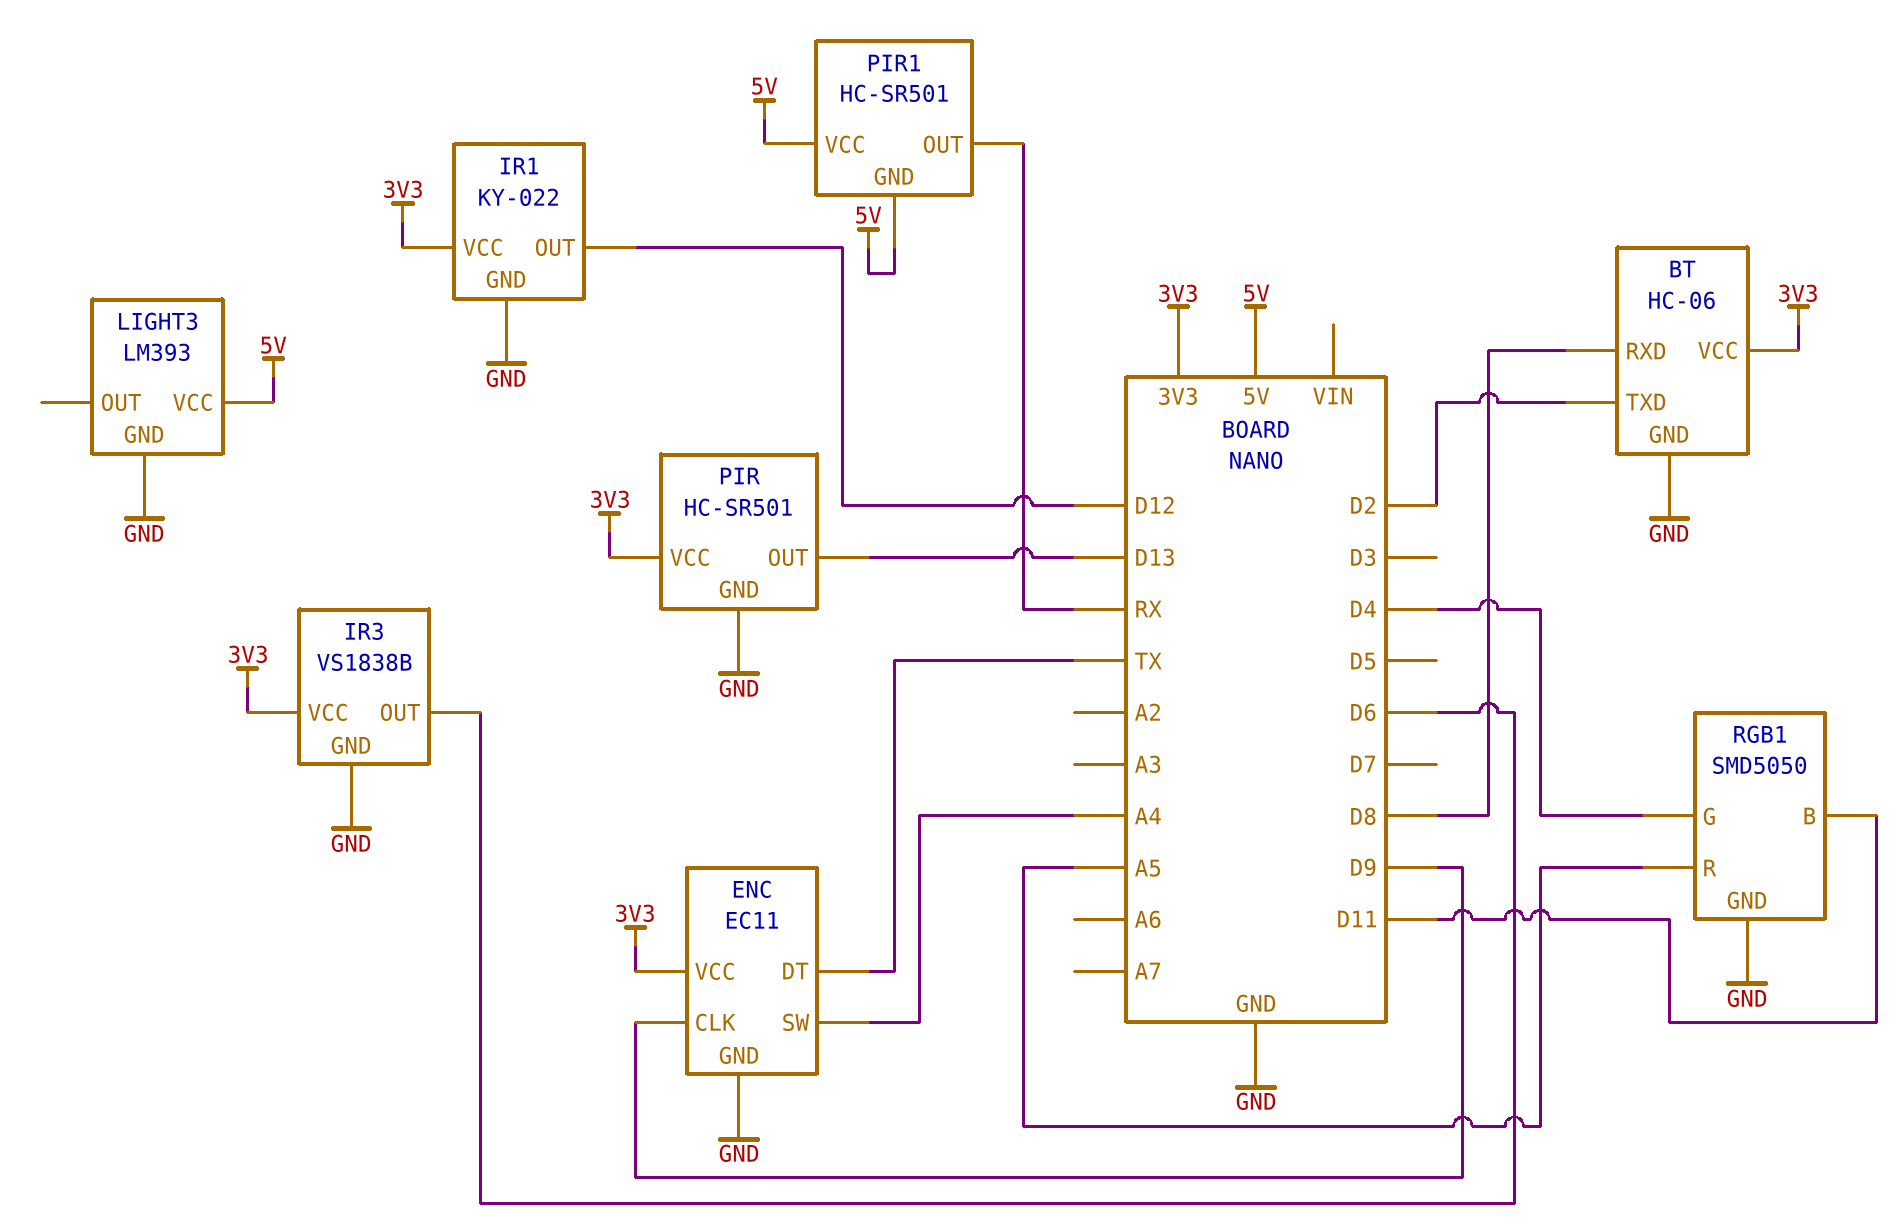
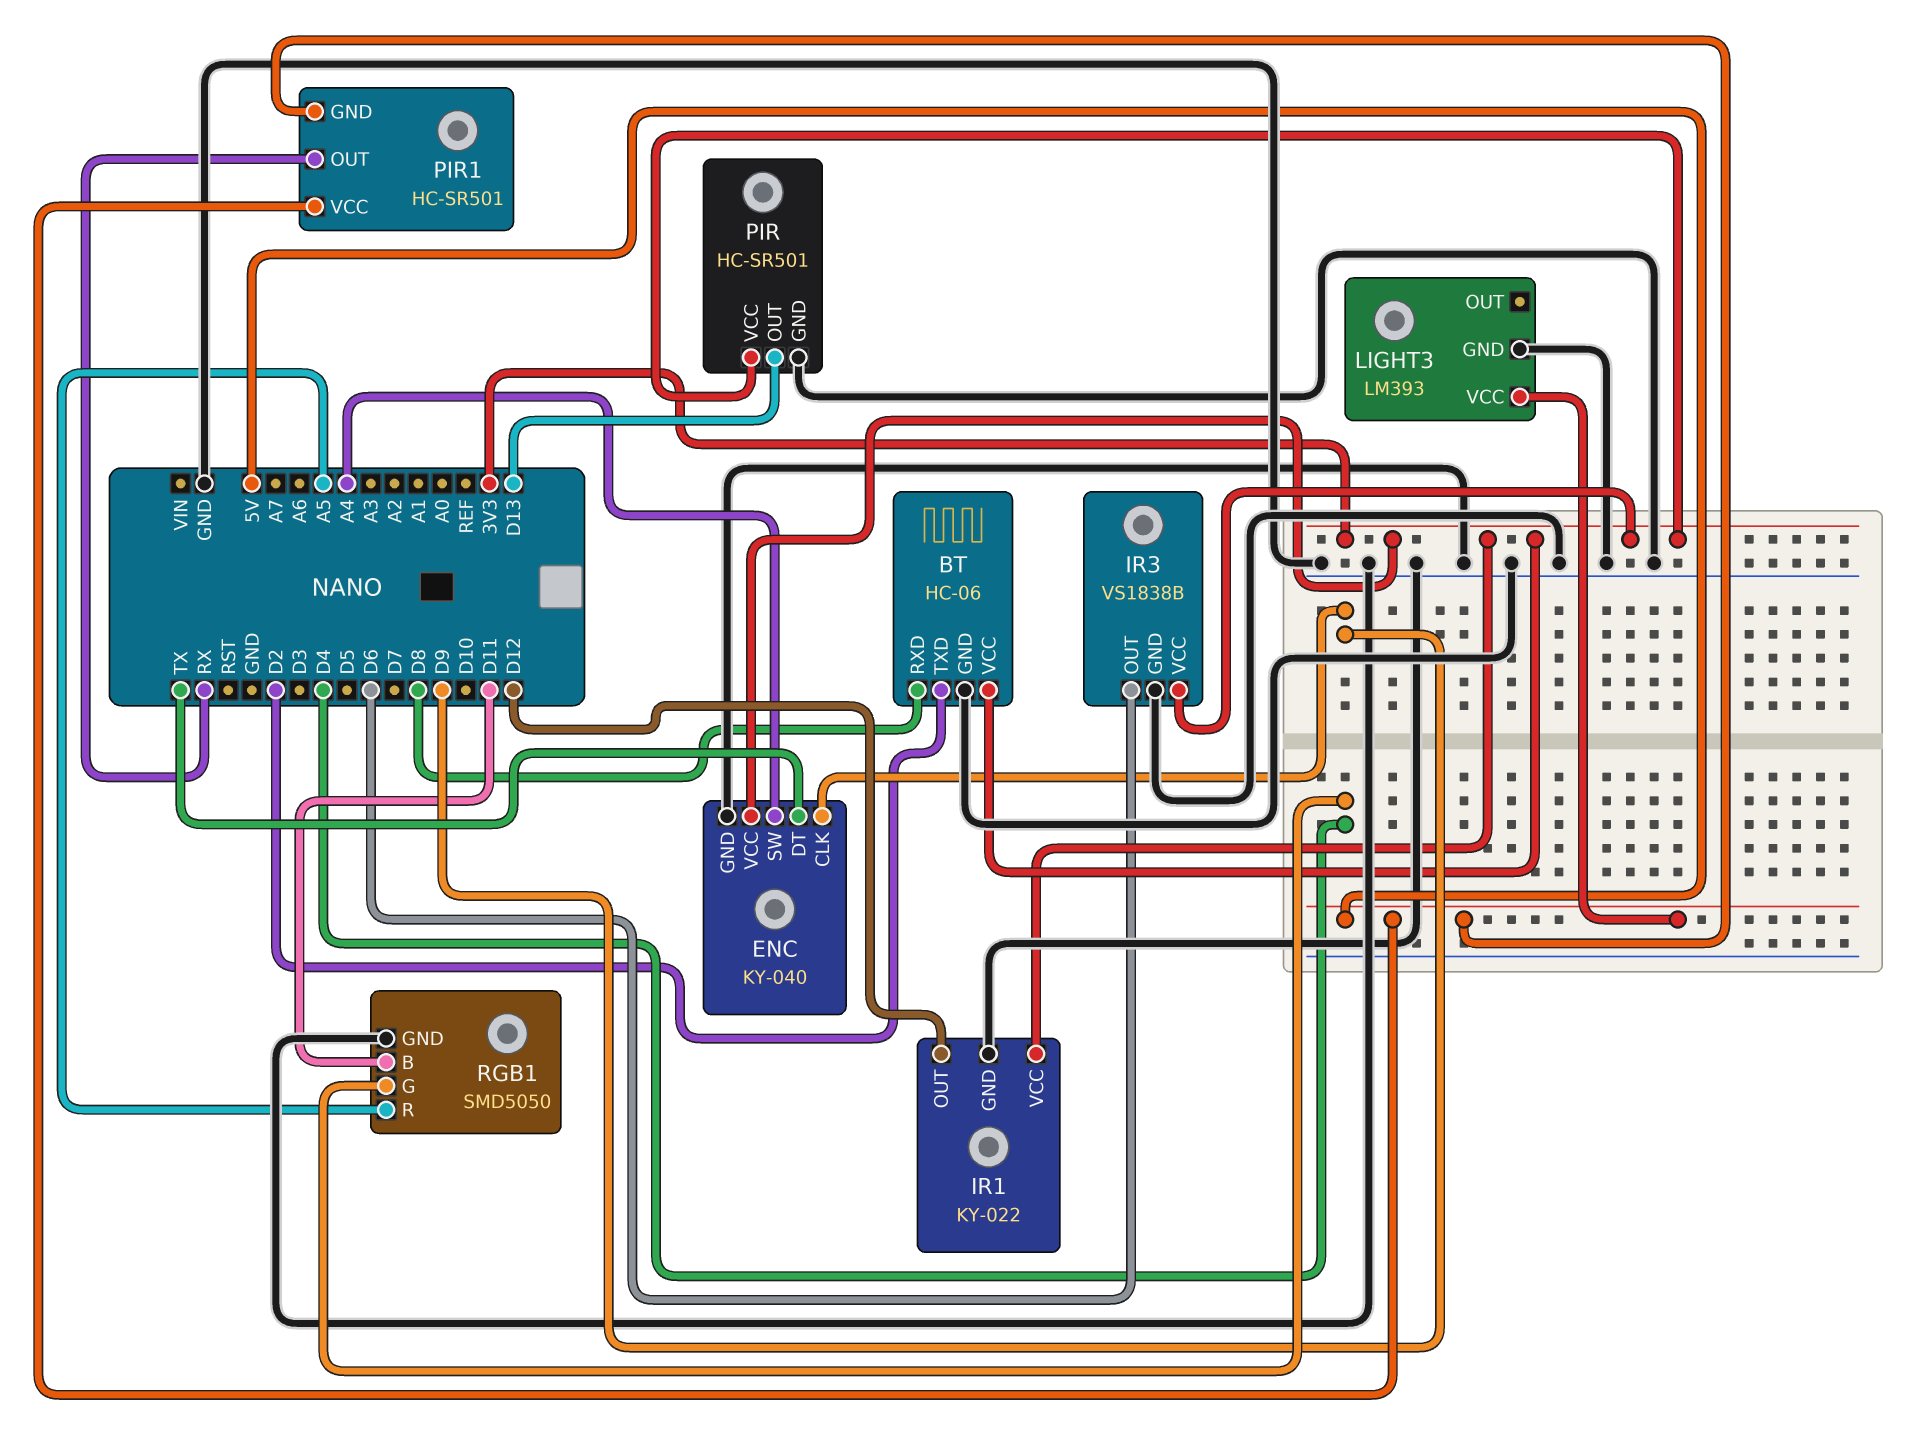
ENC: EC11 -> KY-040

